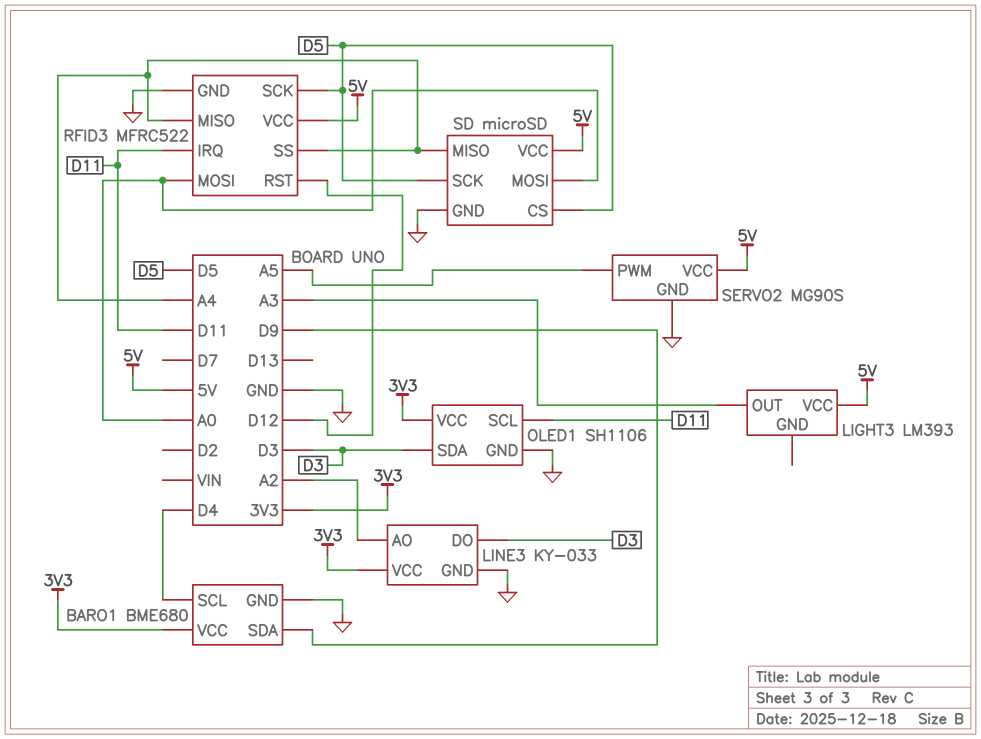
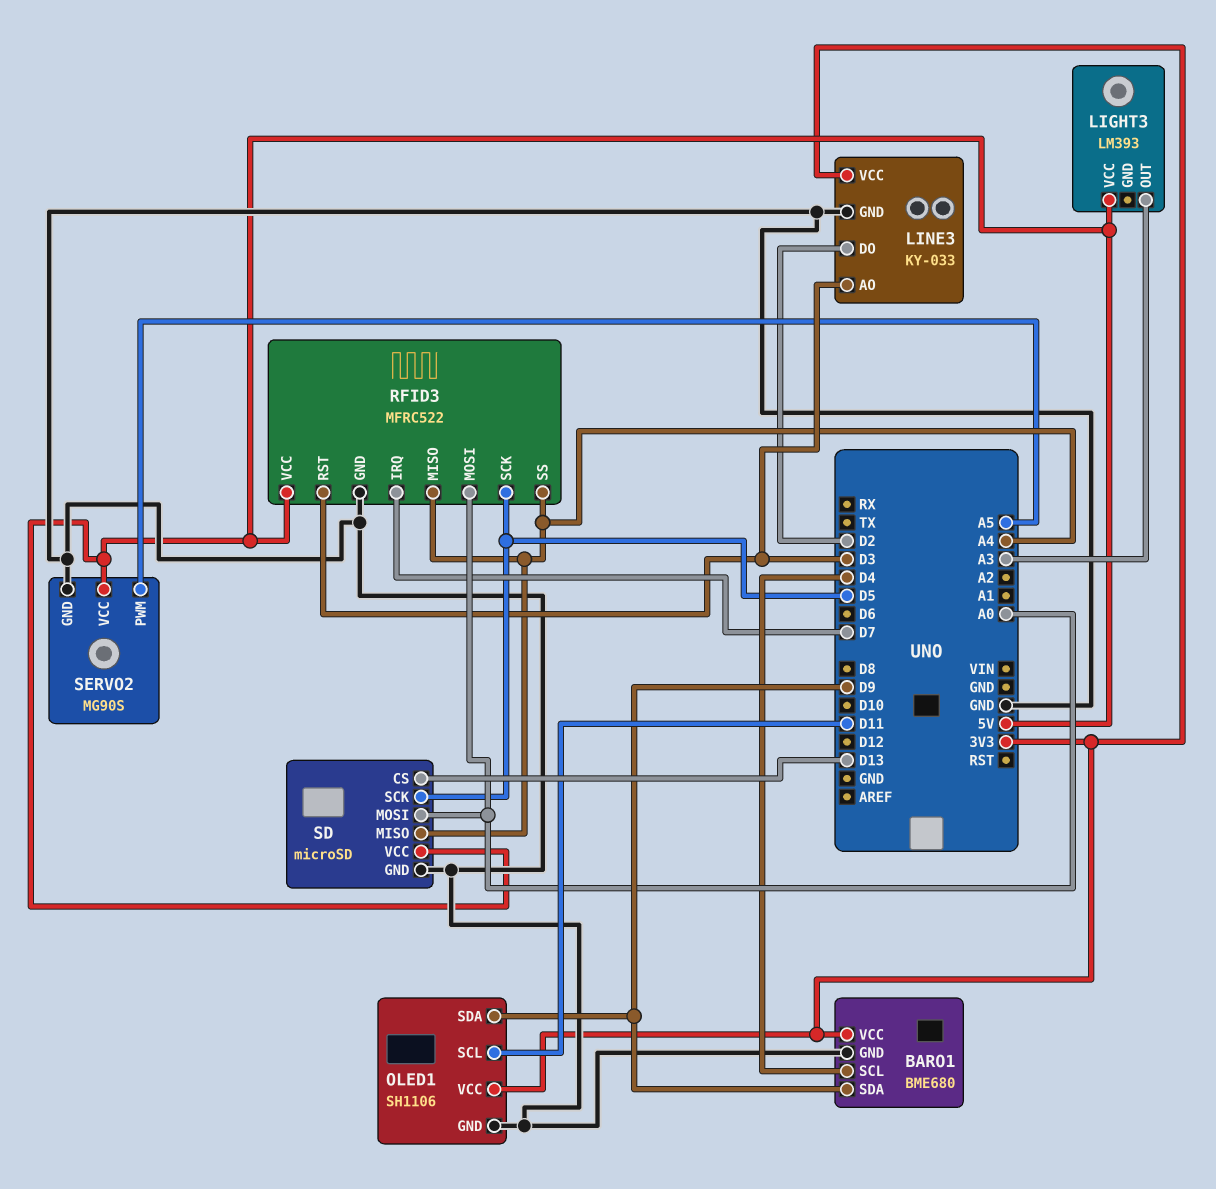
LINE3 pin AO: A2 -> D3
LINE3 pin DO: D3 -> D2
OLED1 pin SDA: D3 -> D9
RFID3 pin IRQ: D11 -> D7
RFID3 pin RST: D12 -> D3
SD pin CS: D5 -> D13

